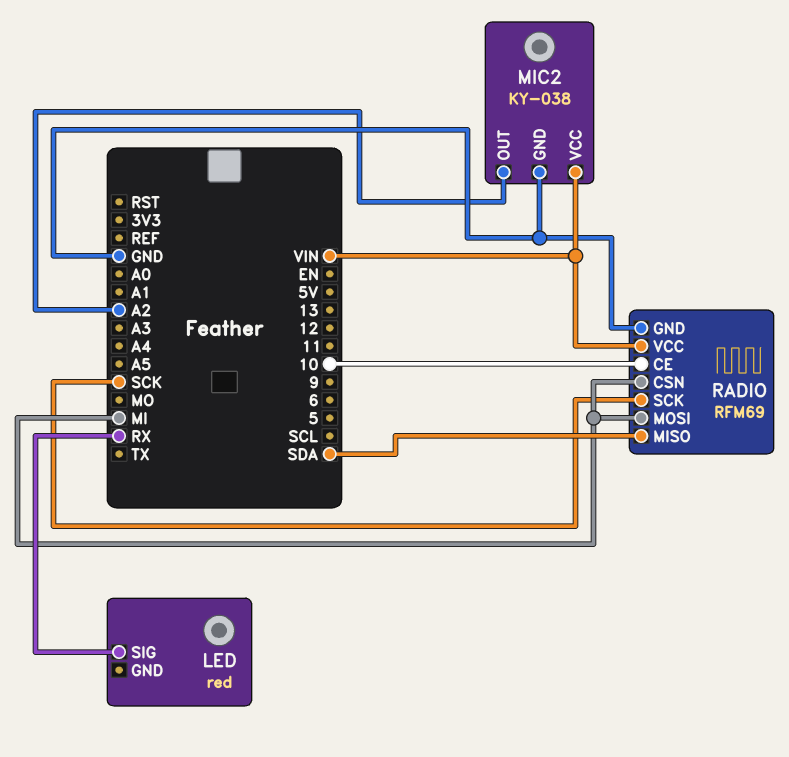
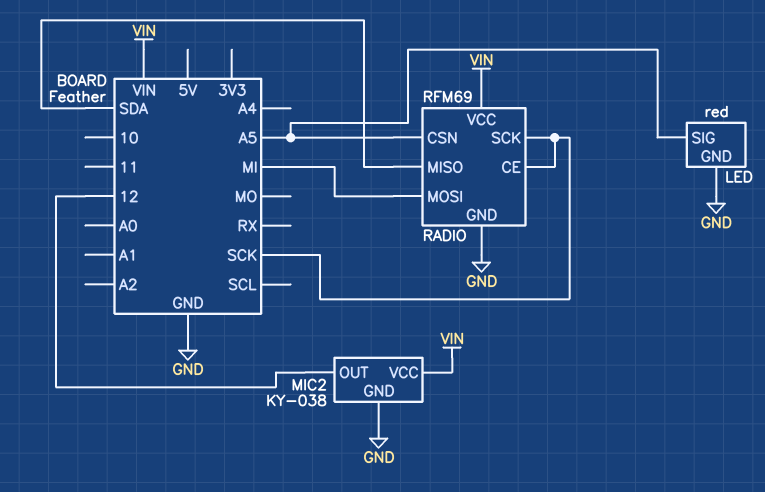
LED pin GND: none -> GND
LED pin SIG: RX -> A5
MIC2 pin OUT: A2 -> 12
RADIO pin CE: 10 -> SCK
RADIO pin CSN: MI -> A5

